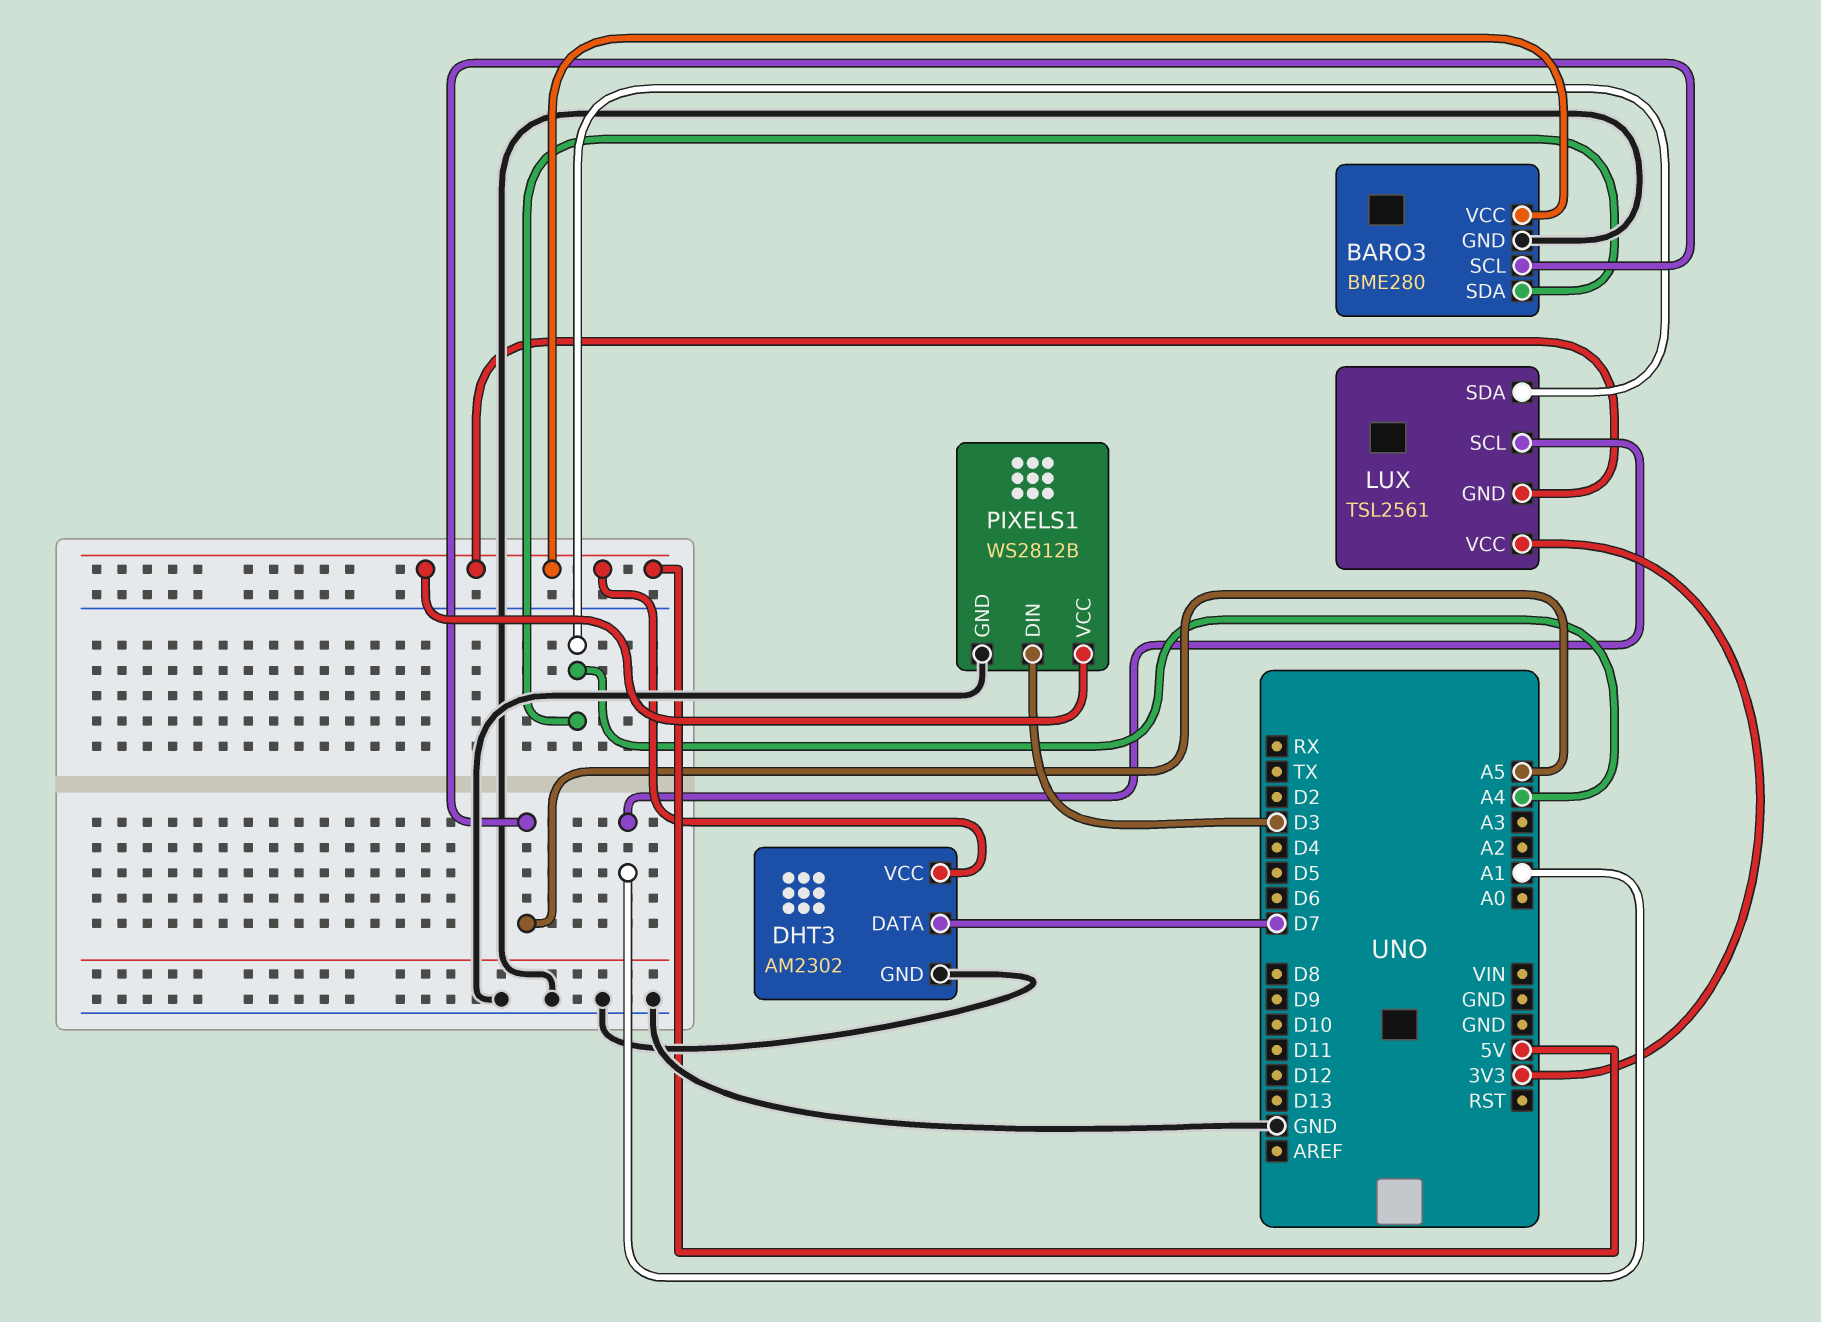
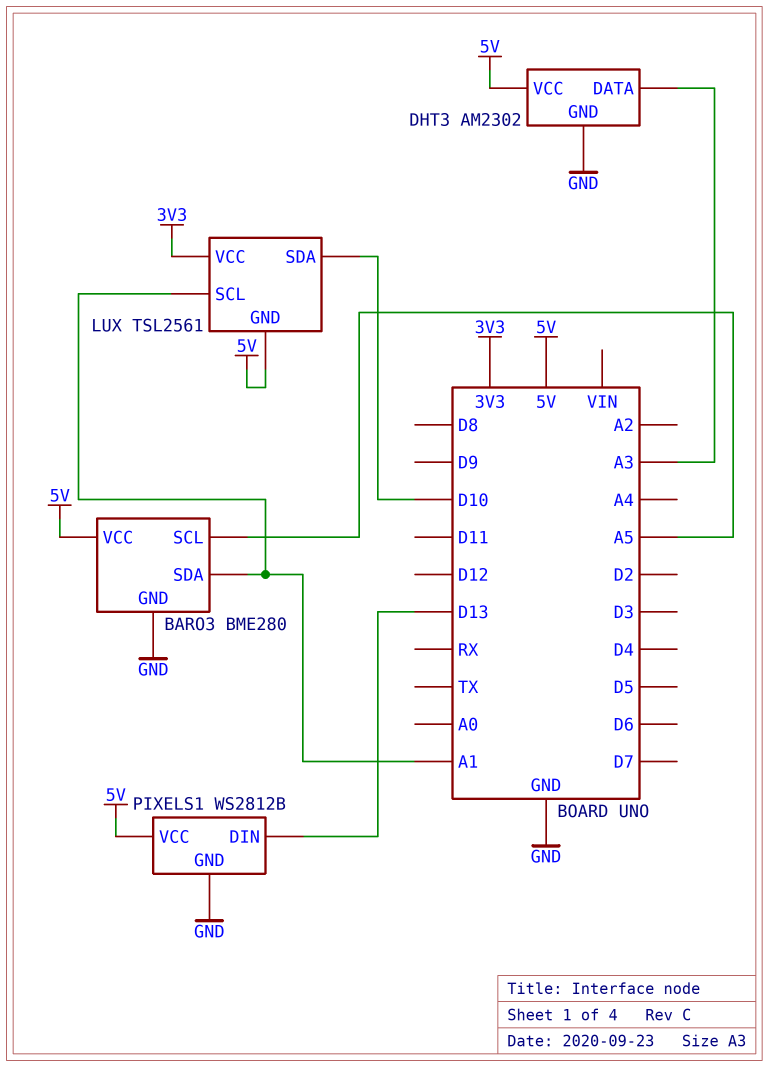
BARO3 pin SDA: A4 -> A1
DHT3 pin DATA: D7 -> A3
LUX pin SDA: A4 -> D10
PIXELS1 pin DIN: D3 -> D13

